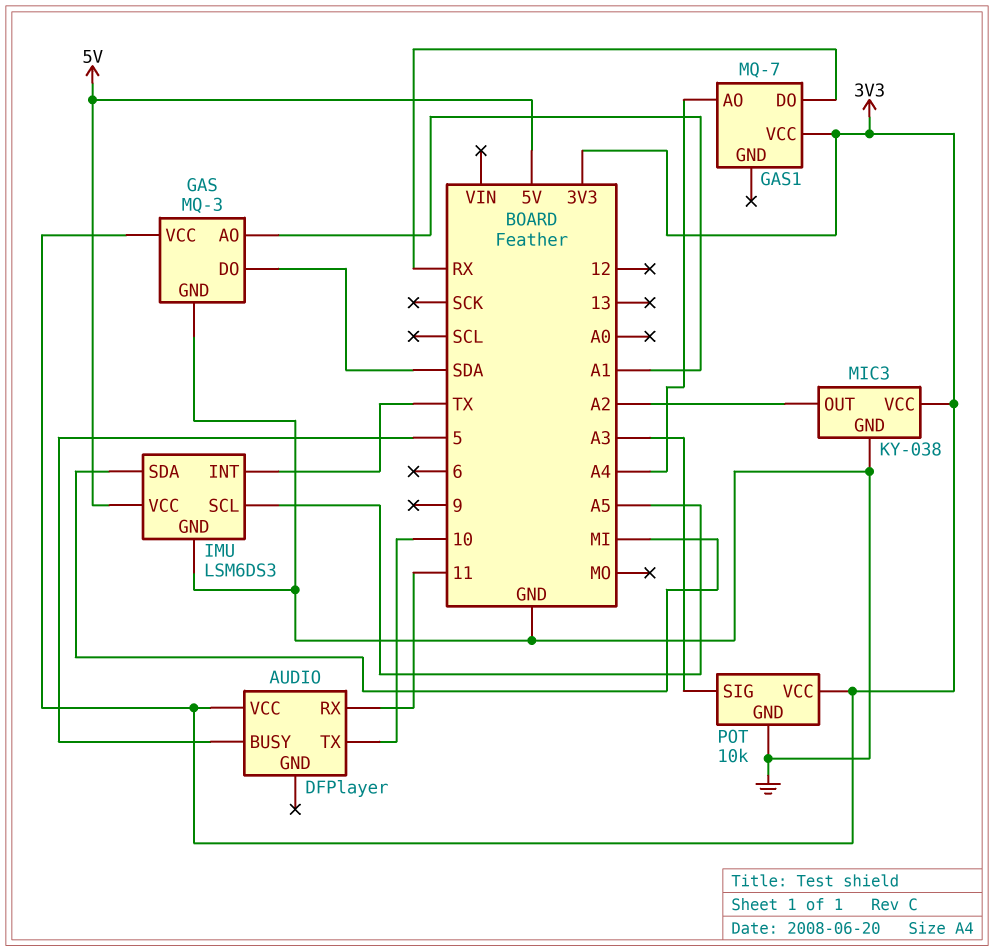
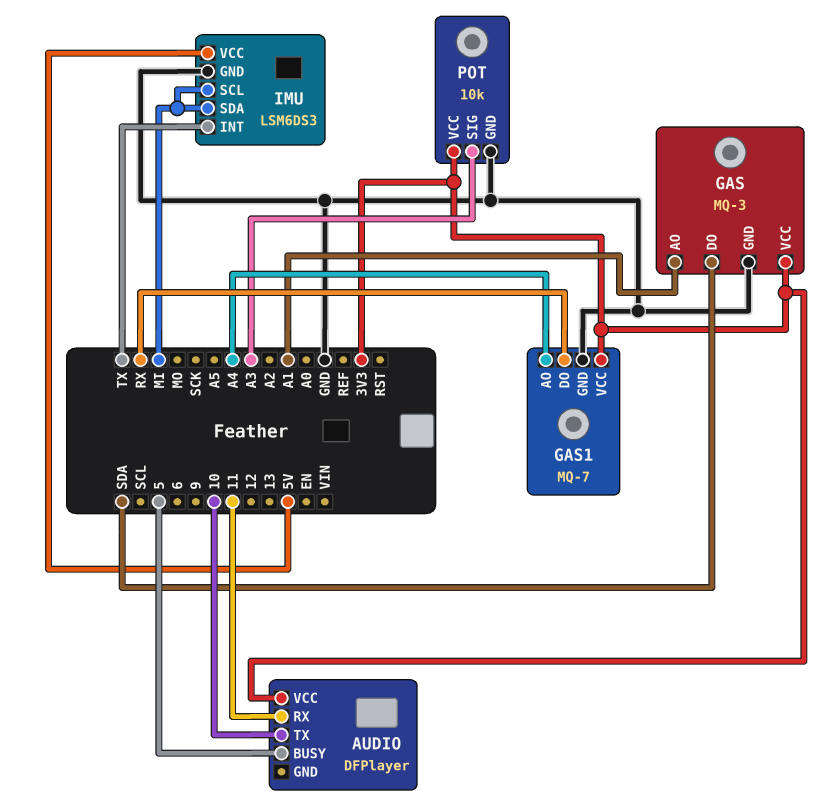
GAS1 pin GND: none -> GND
IMU pin SCL: A5 -> MI
MIC3: KY-038 -> none
MIC3 pin GND: GND -> none
MIC3 pin OUT: A2 -> none
MIC3 pin VCC: 3V3 -> none

